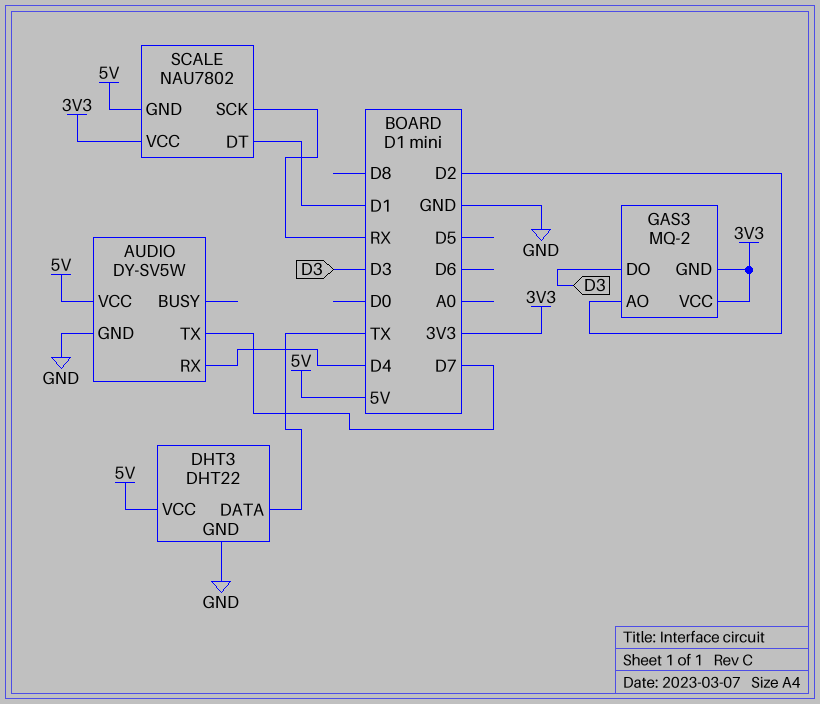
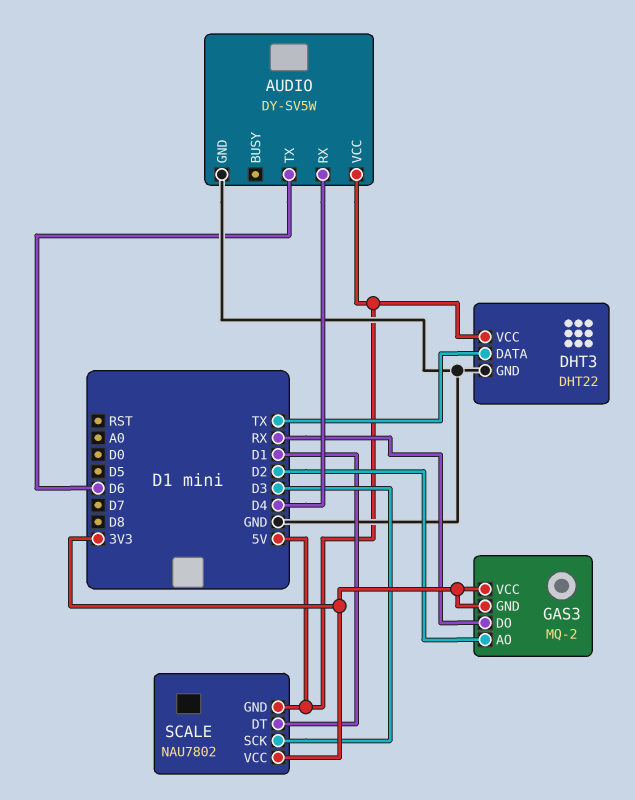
AUDIO pin TX: D7 -> D6
GAS3 pin DO: D3 -> RX
SCALE pin SCK: RX -> D3

